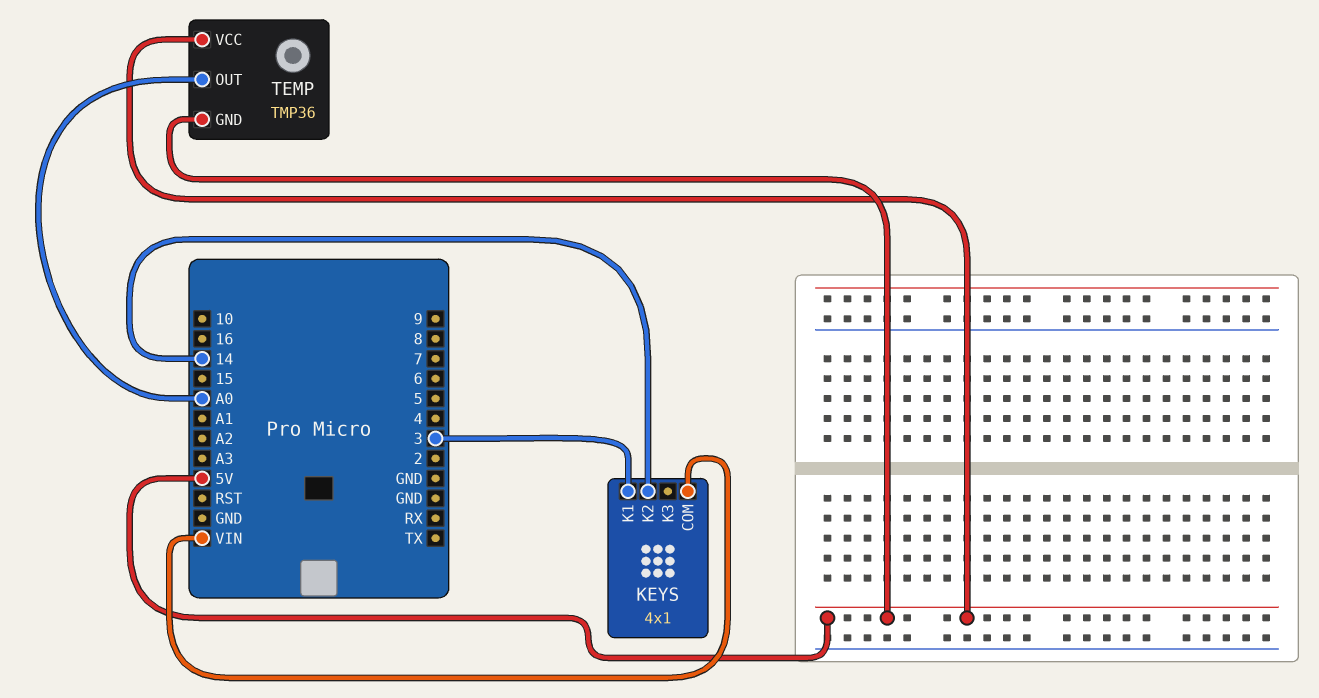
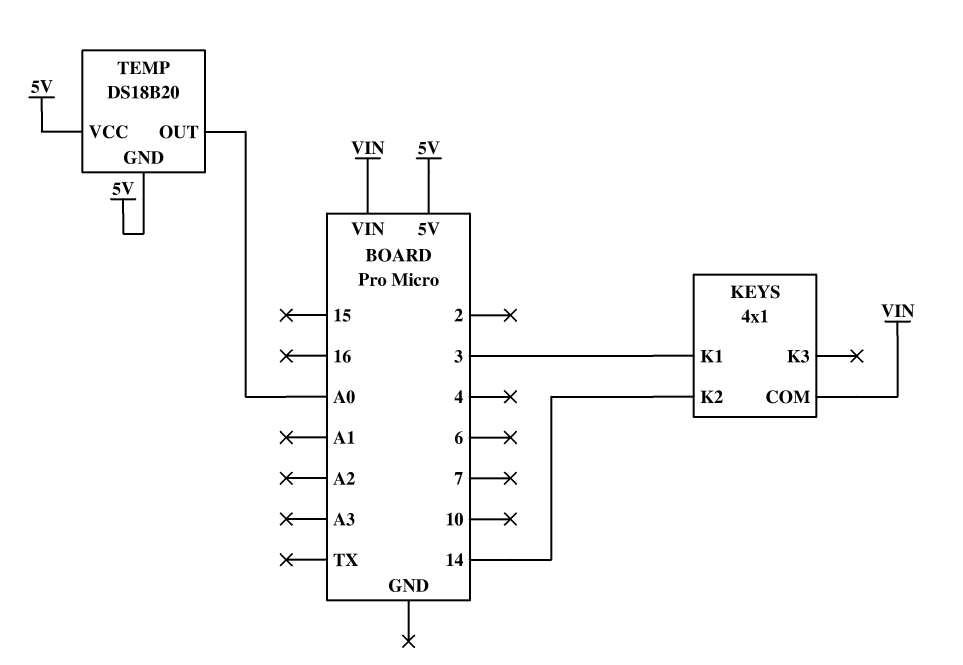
TEMP: TMP36 -> DS18B20

